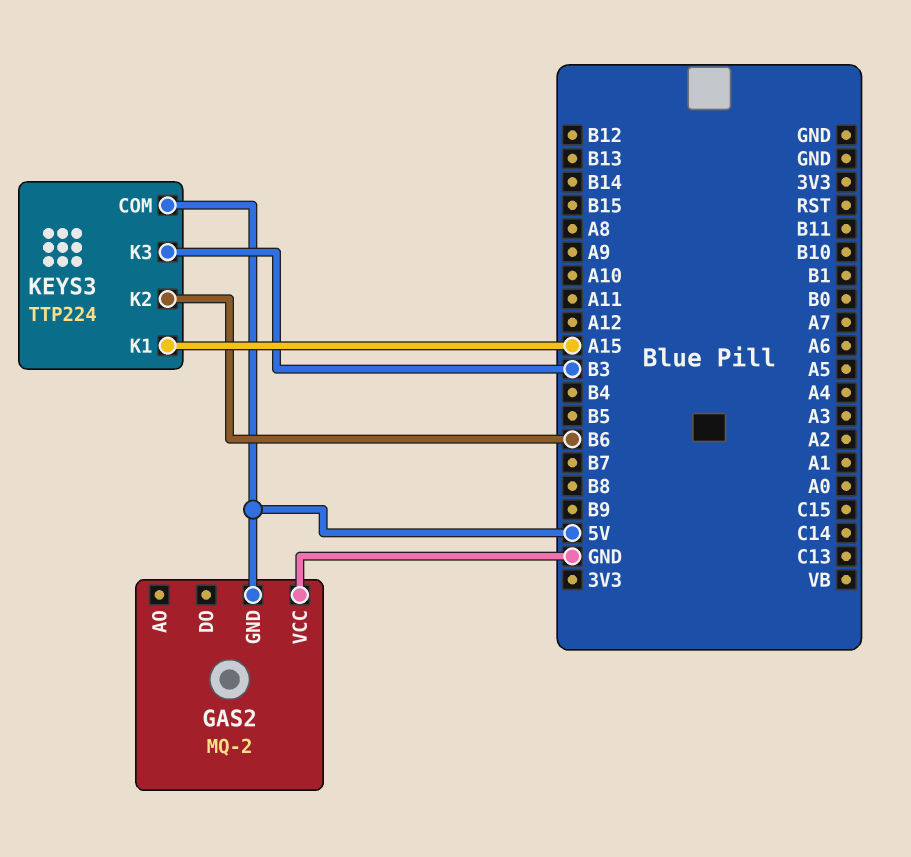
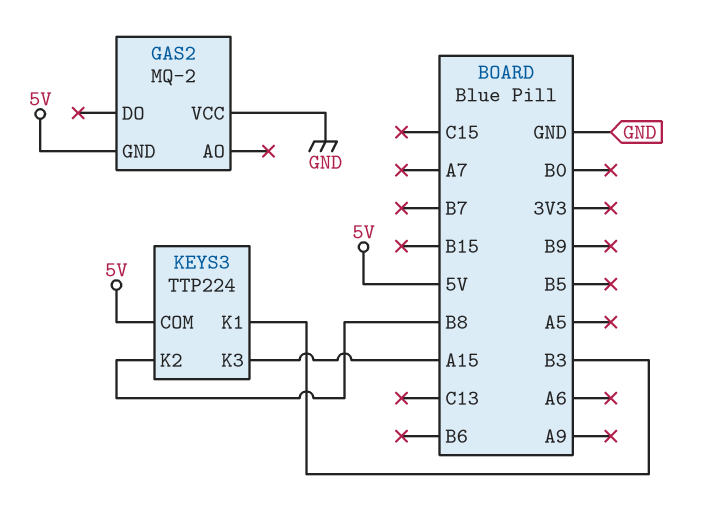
KEYS3 pin K1: A15 -> B3
KEYS3 pin K2: B6 -> B8
KEYS3 pin K3: B3 -> A15

